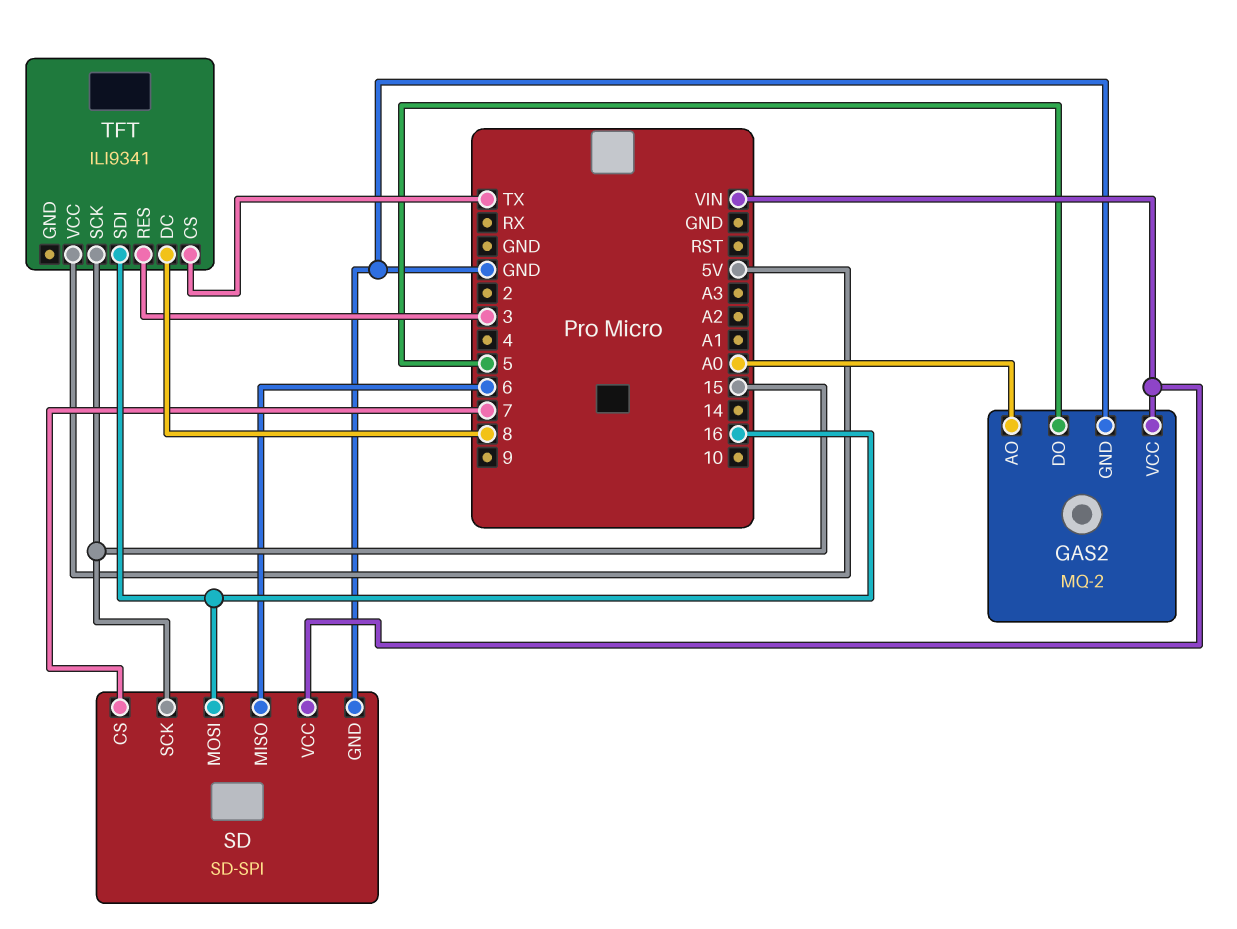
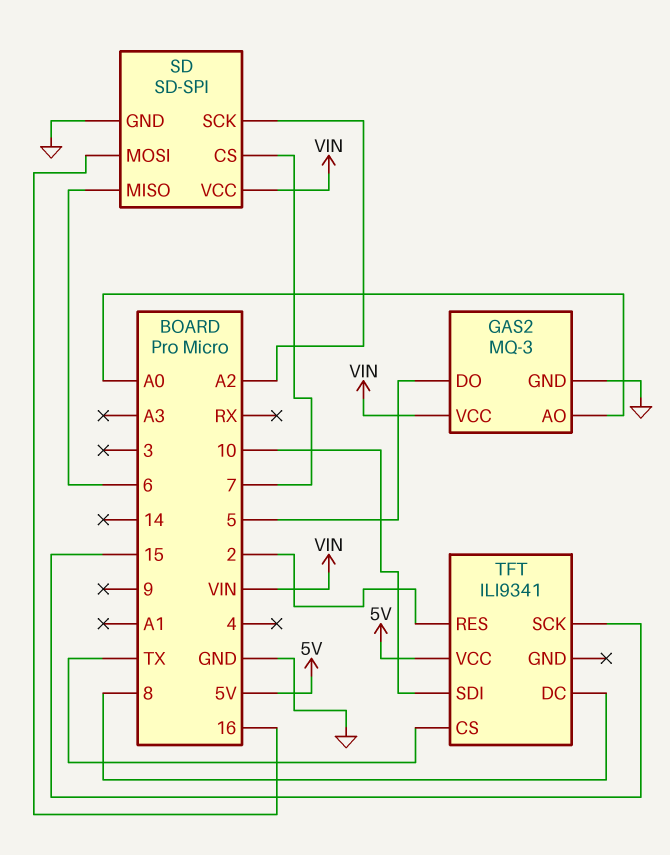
GAS2: MQ-2 -> MQ-3
SD pin SCK: 15 -> A2
TFT pin RES: 3 -> 2
TFT pin SDI: 16 -> 10

